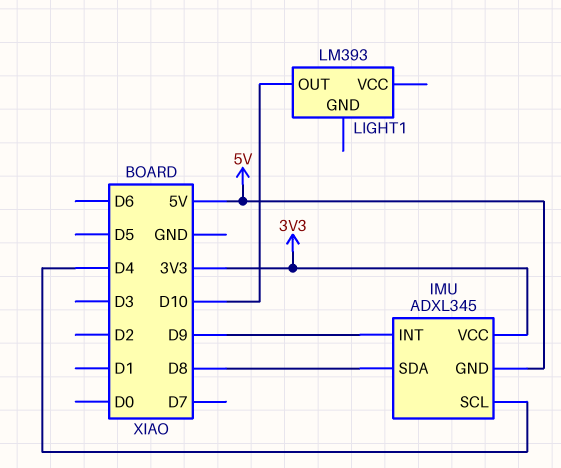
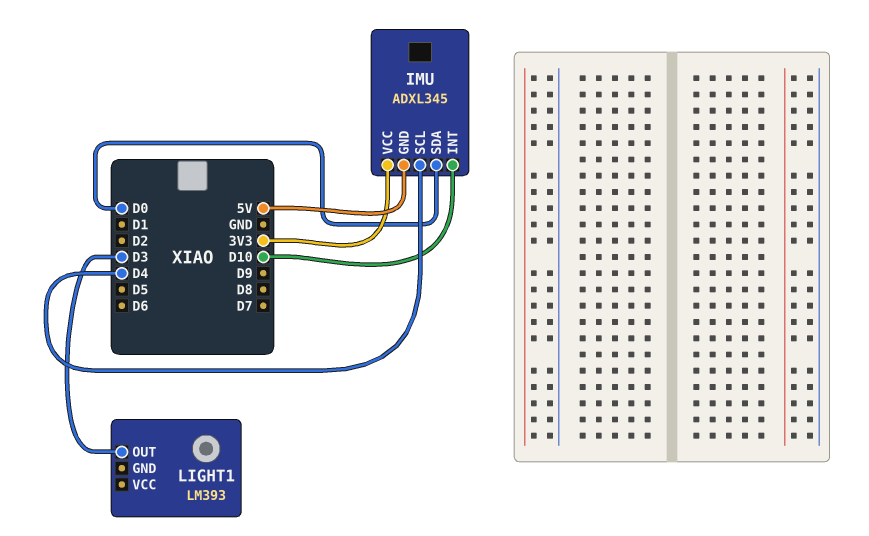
IMU pin INT: D9 -> D10
IMU pin SDA: D8 -> D0
LIGHT1 pin OUT: D10 -> D3

